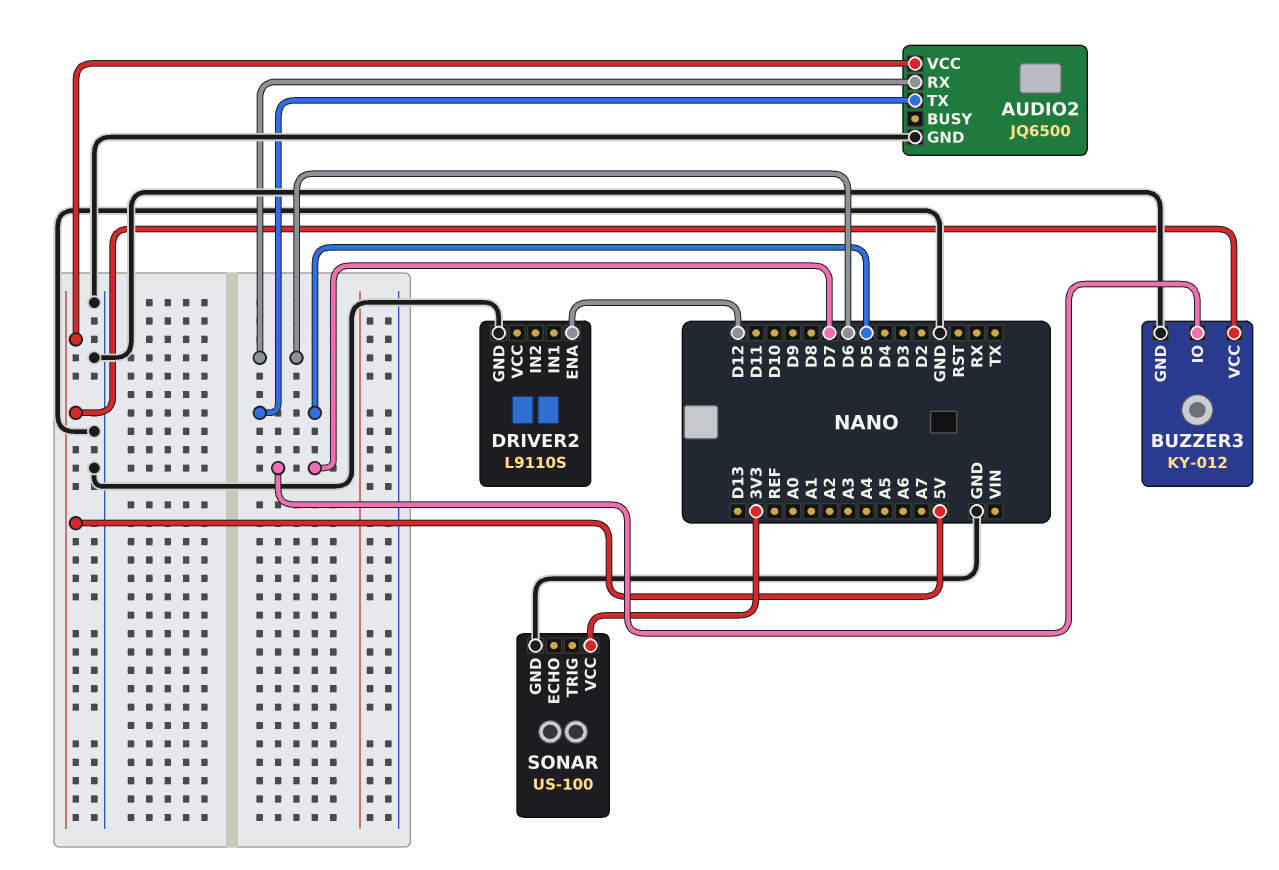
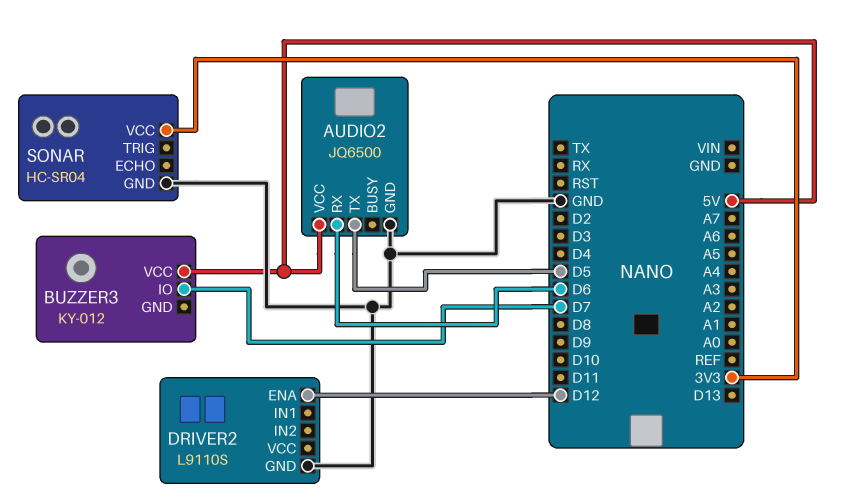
BUZZER3 pin GND: GND -> none
SONAR: US-100 -> HC-SR04

